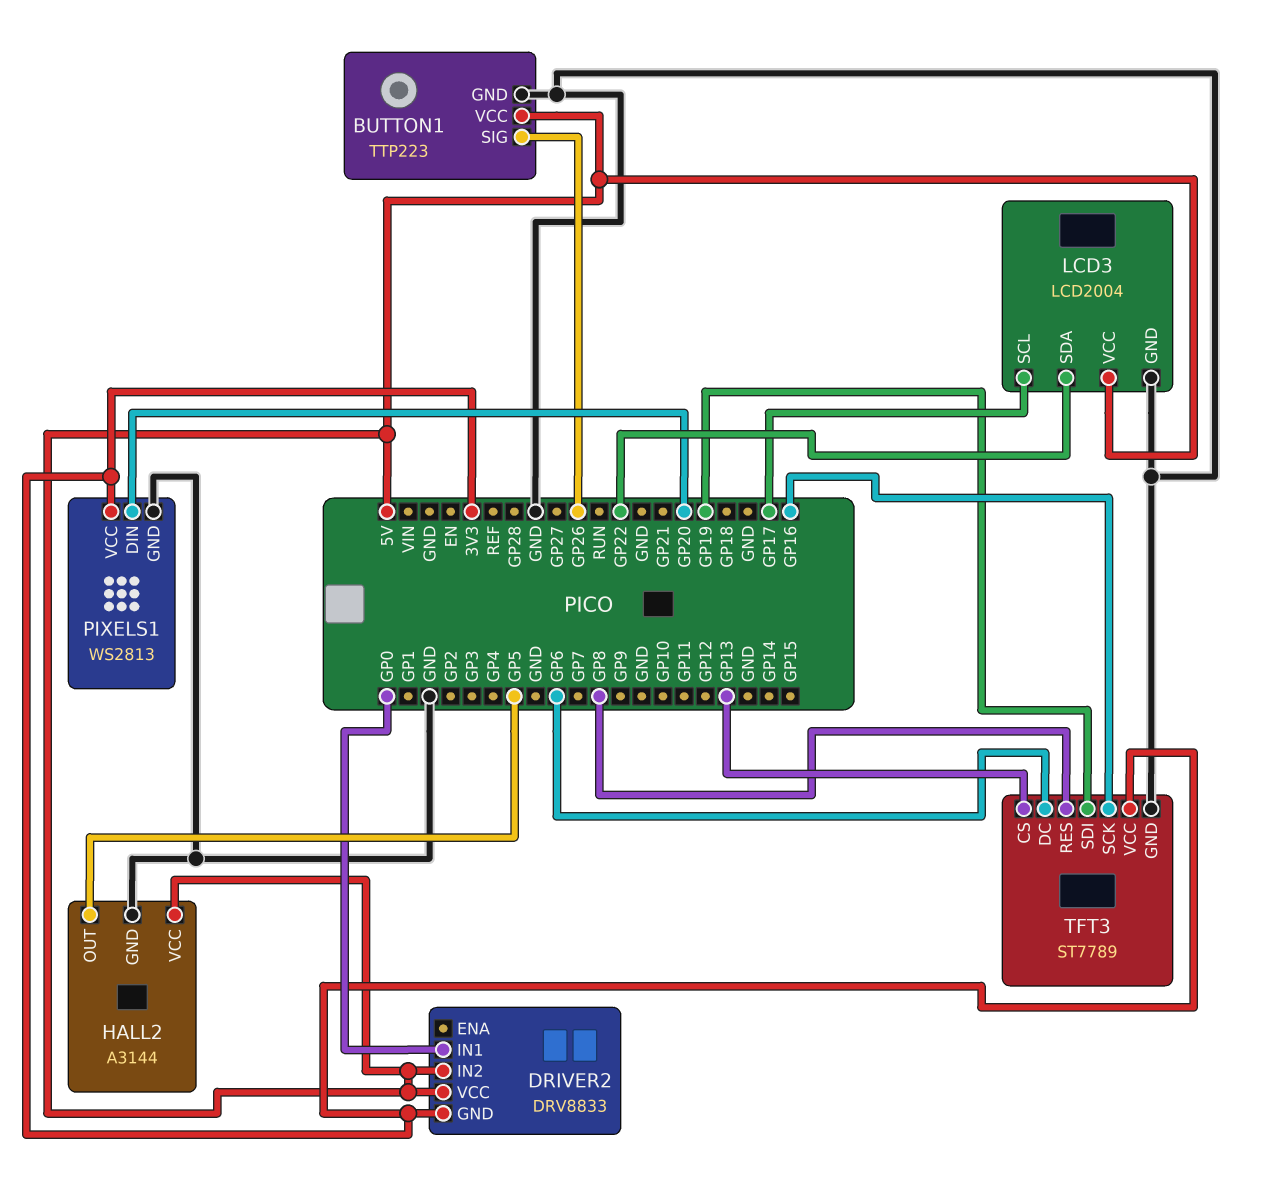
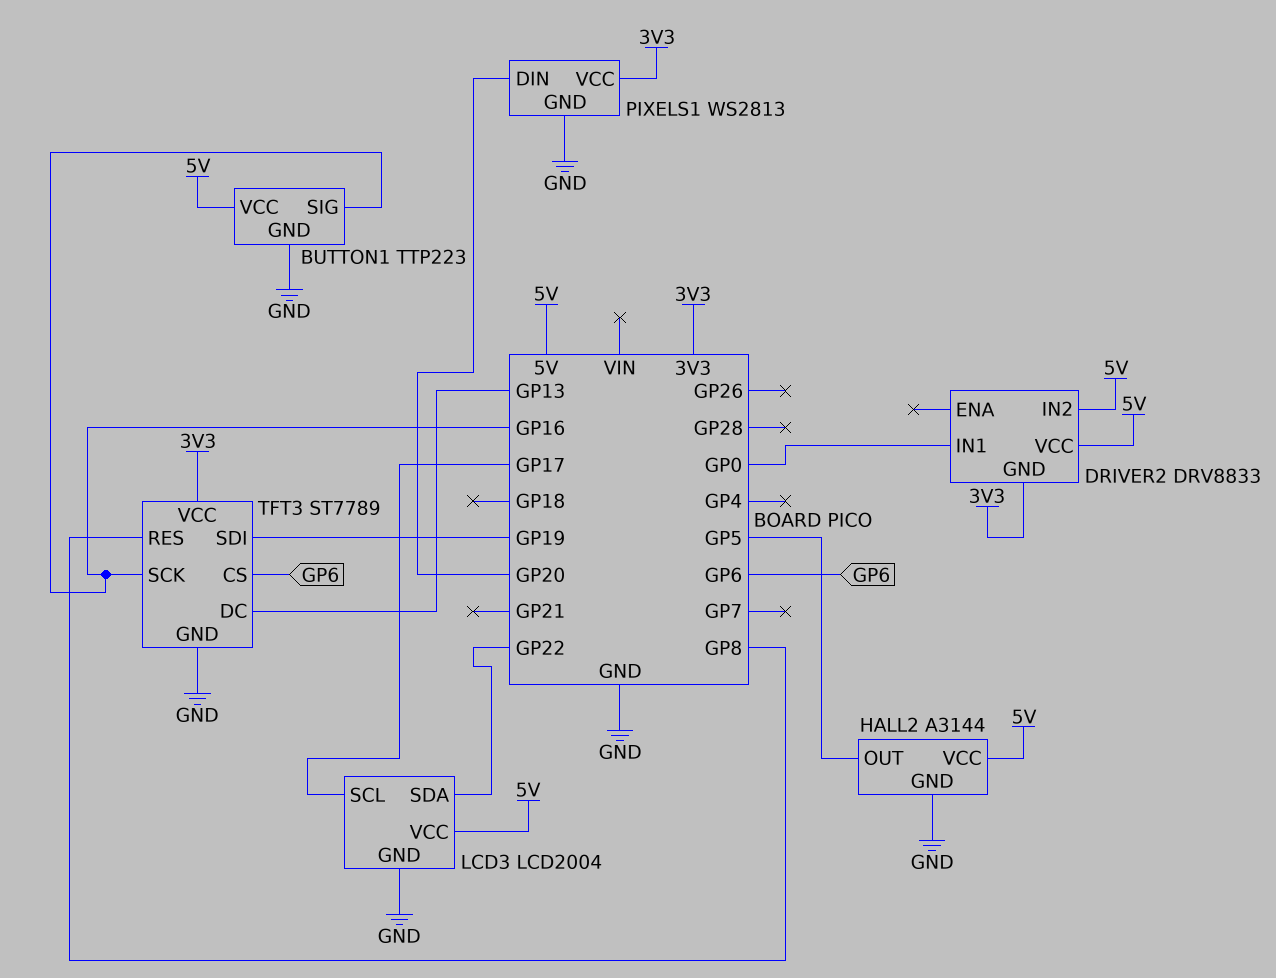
BUTTON1 pin SIG: GP26 -> GP16
TFT3 pin CS: GP13 -> GP6
TFT3 pin DC: GP6 -> GP13

